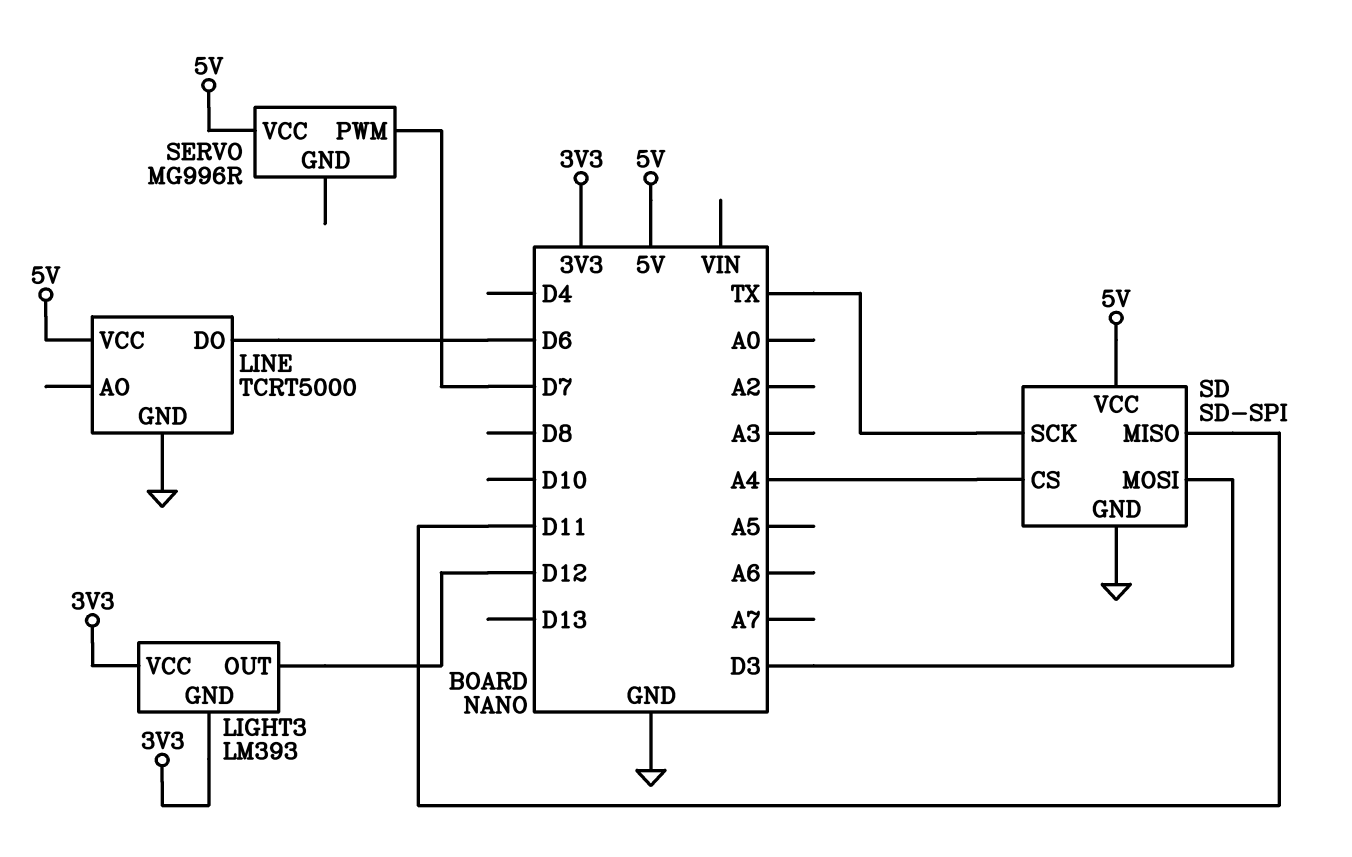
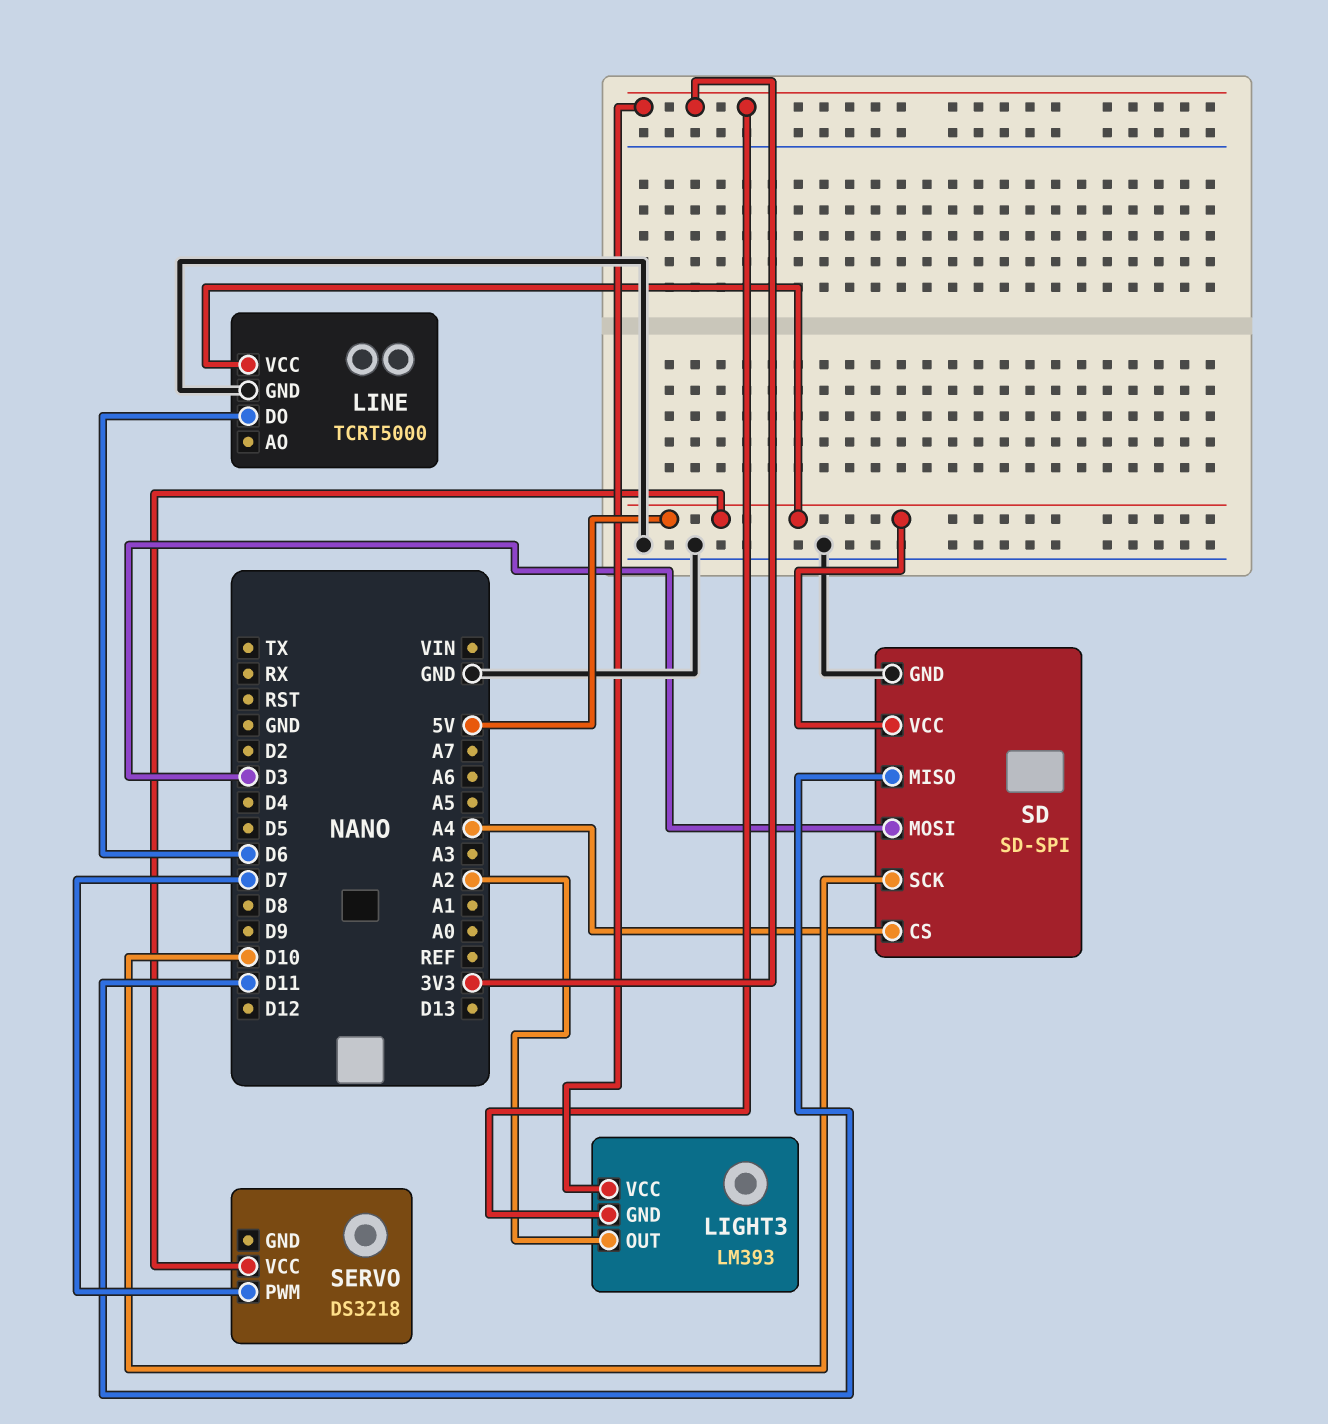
LIGHT3 pin OUT: D12 -> A2
SD pin SCK: TX -> D10
SERVO: MG996R -> DS3218

